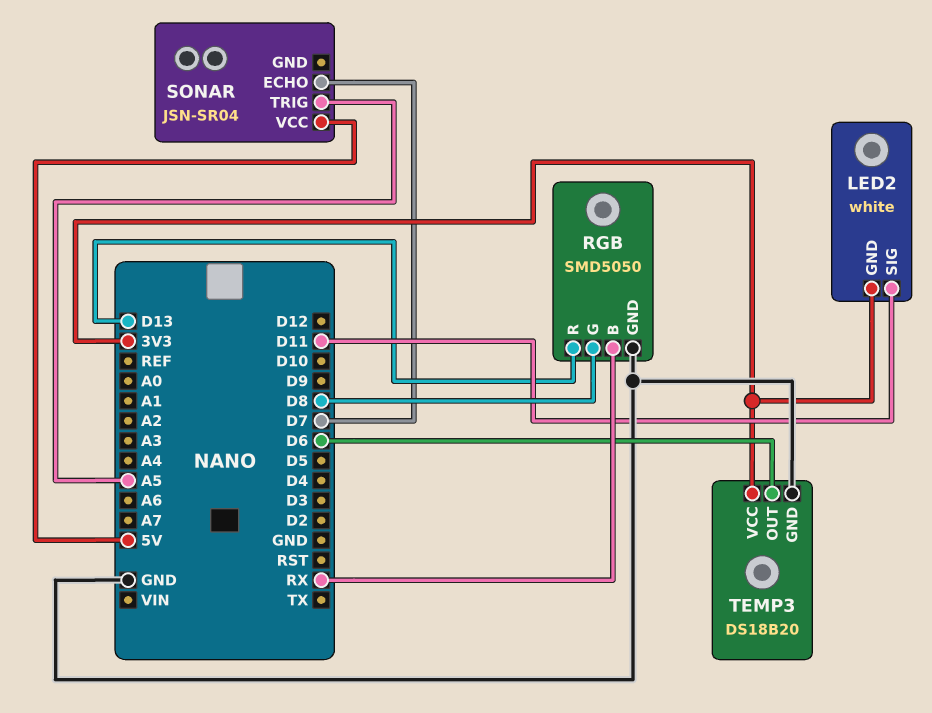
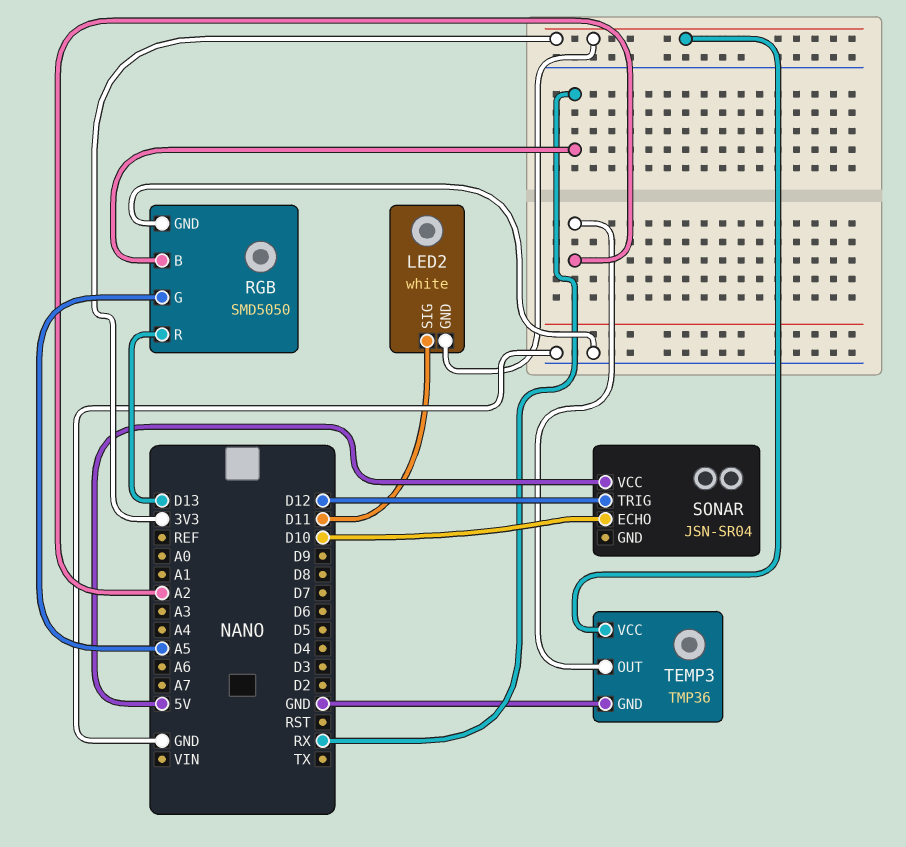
RGB pin G: D8 -> A5
SONAR pin ECHO: D7 -> D10
SONAR pin TRIG: A5 -> D12
TEMP3: DS18B20 -> TMP36
TEMP3 pin OUT: D6 -> A2

